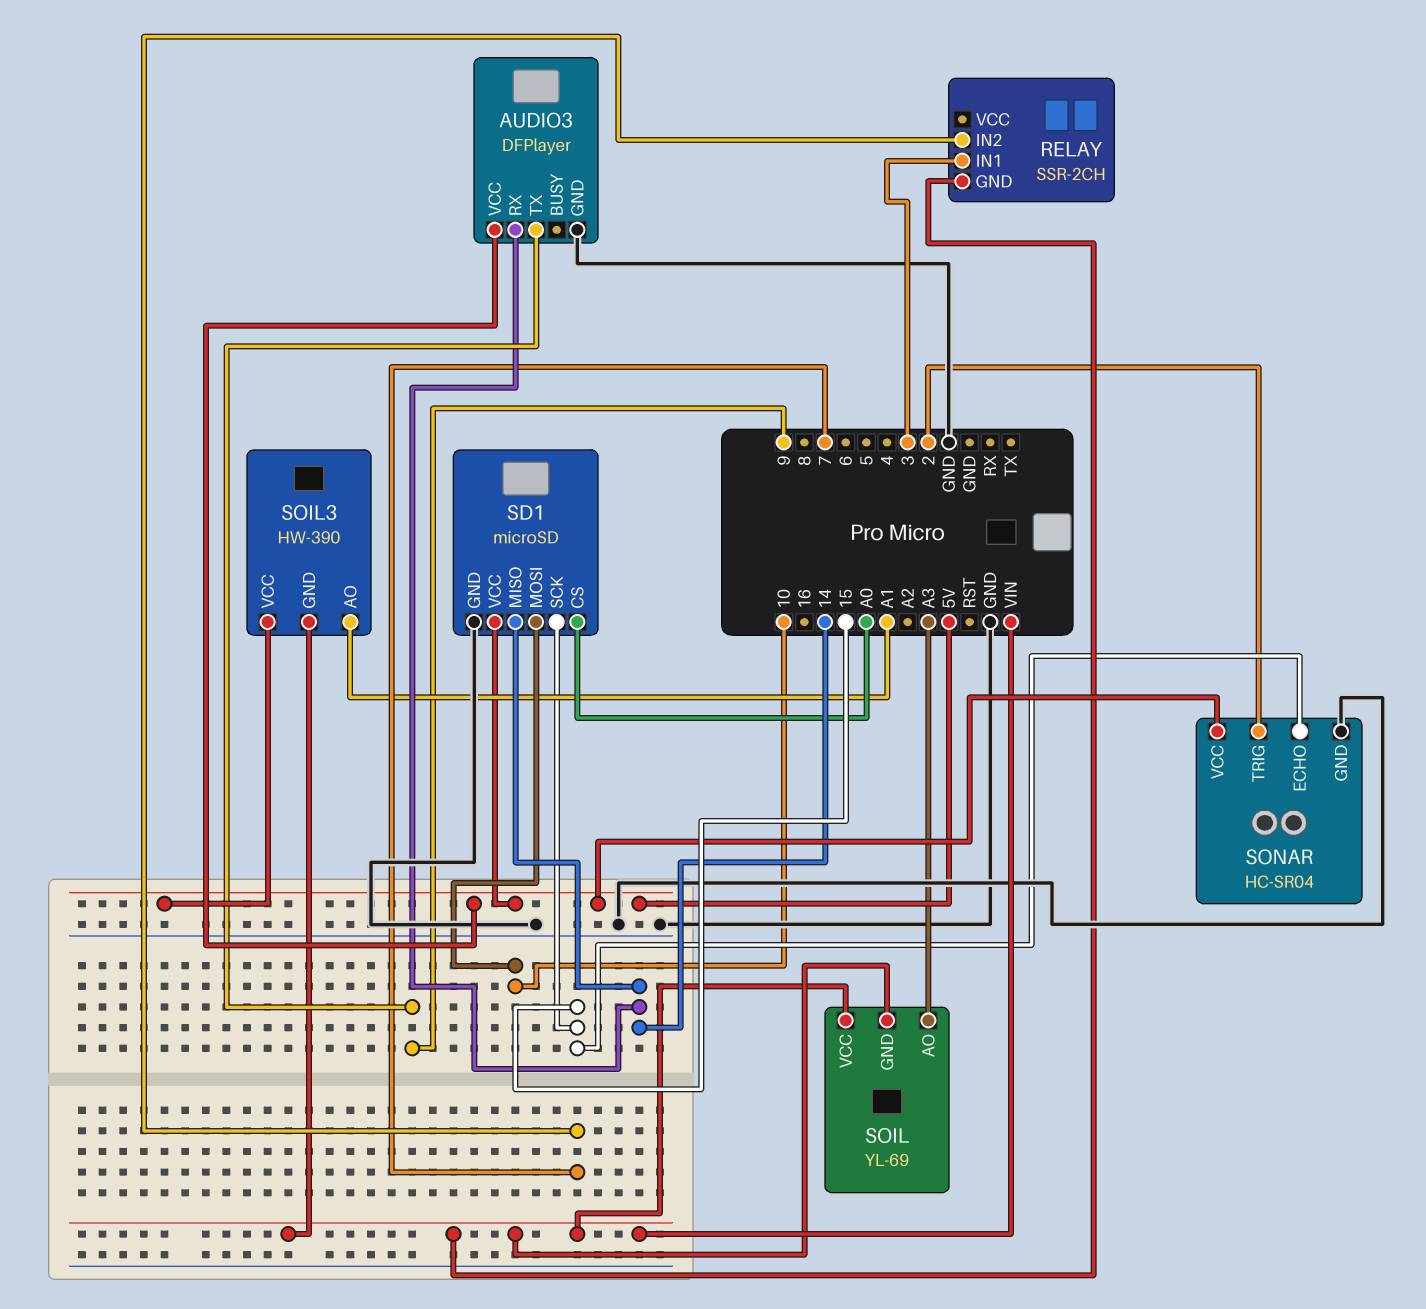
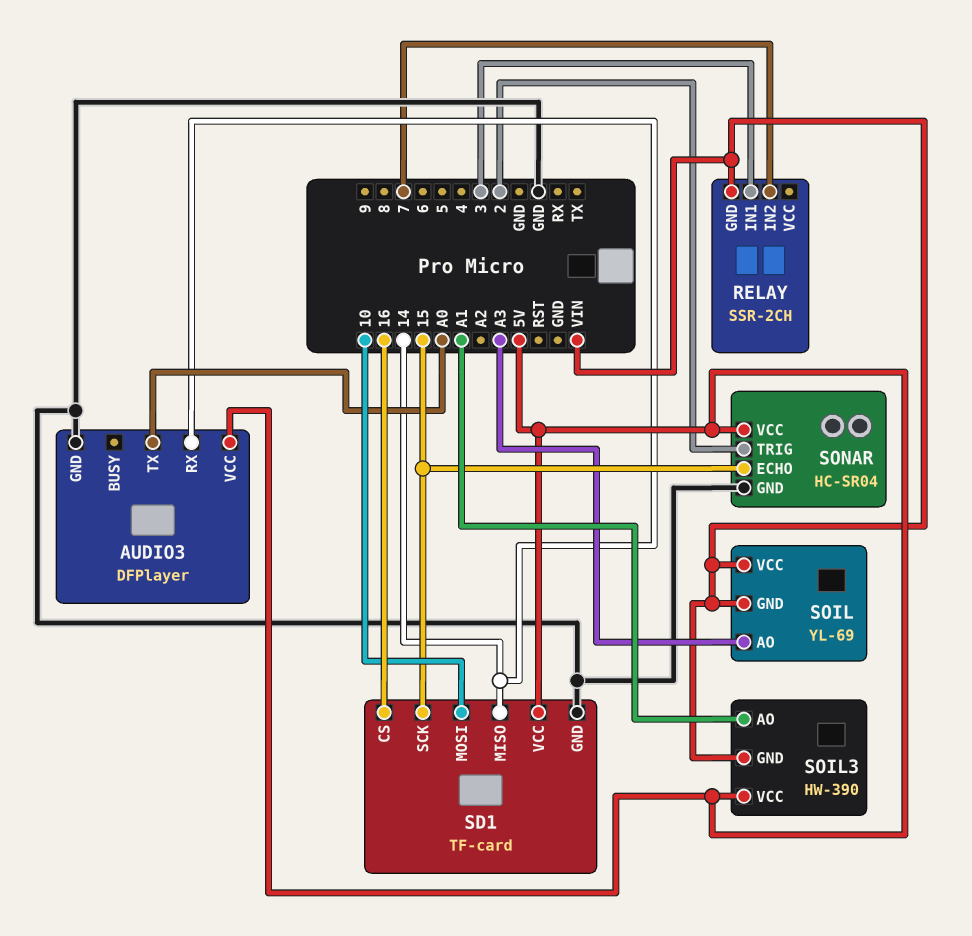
AUDIO3 pin TX: 9 -> A0
SD1: microSD -> TF-card
SD1 pin CS: A0 -> 16

